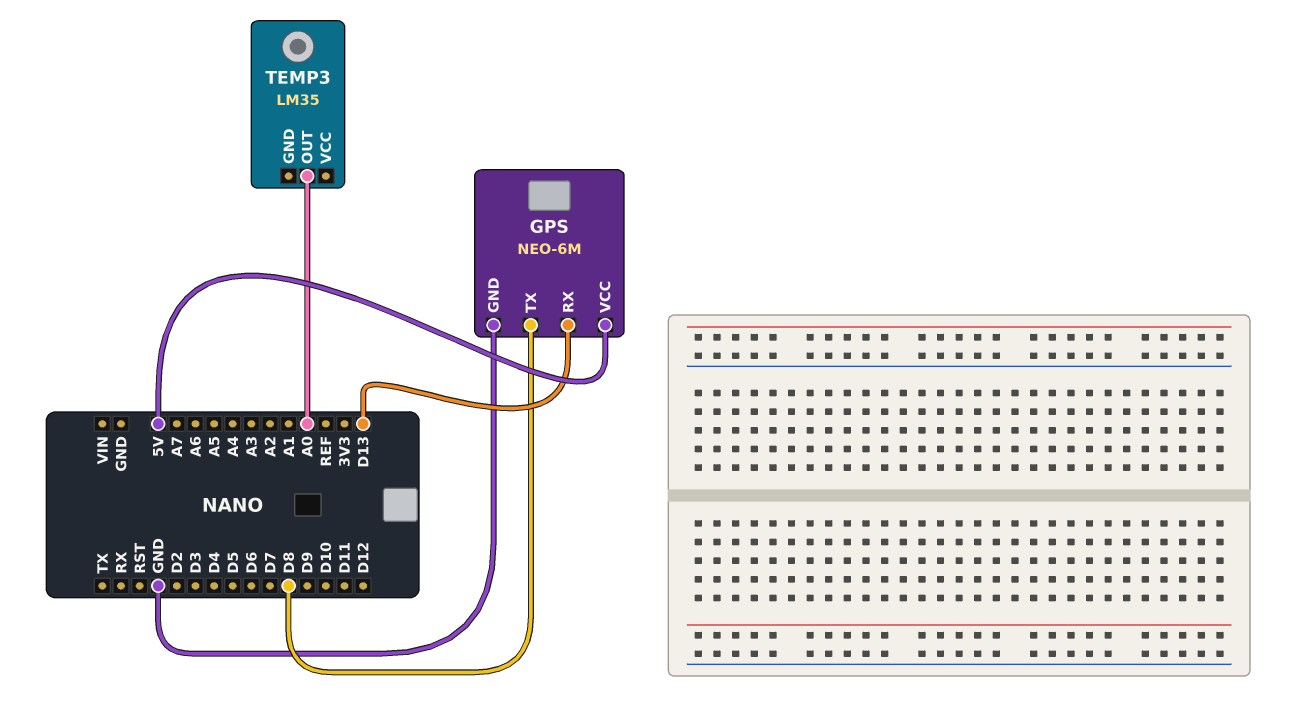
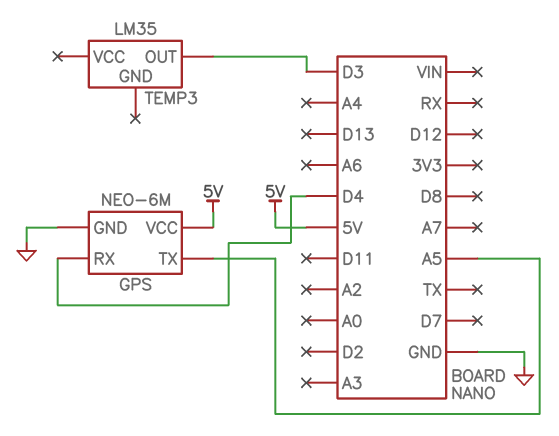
GPS pin RX: D13 -> D4
GPS pin TX: D8 -> A5
TEMP3 pin OUT: A0 -> D3

